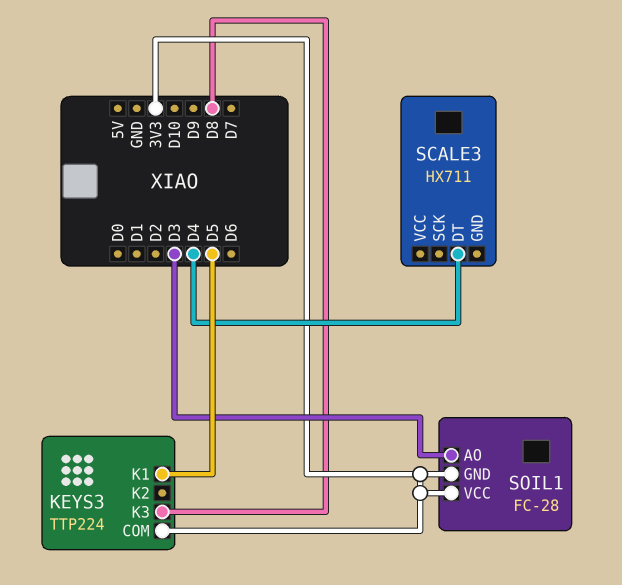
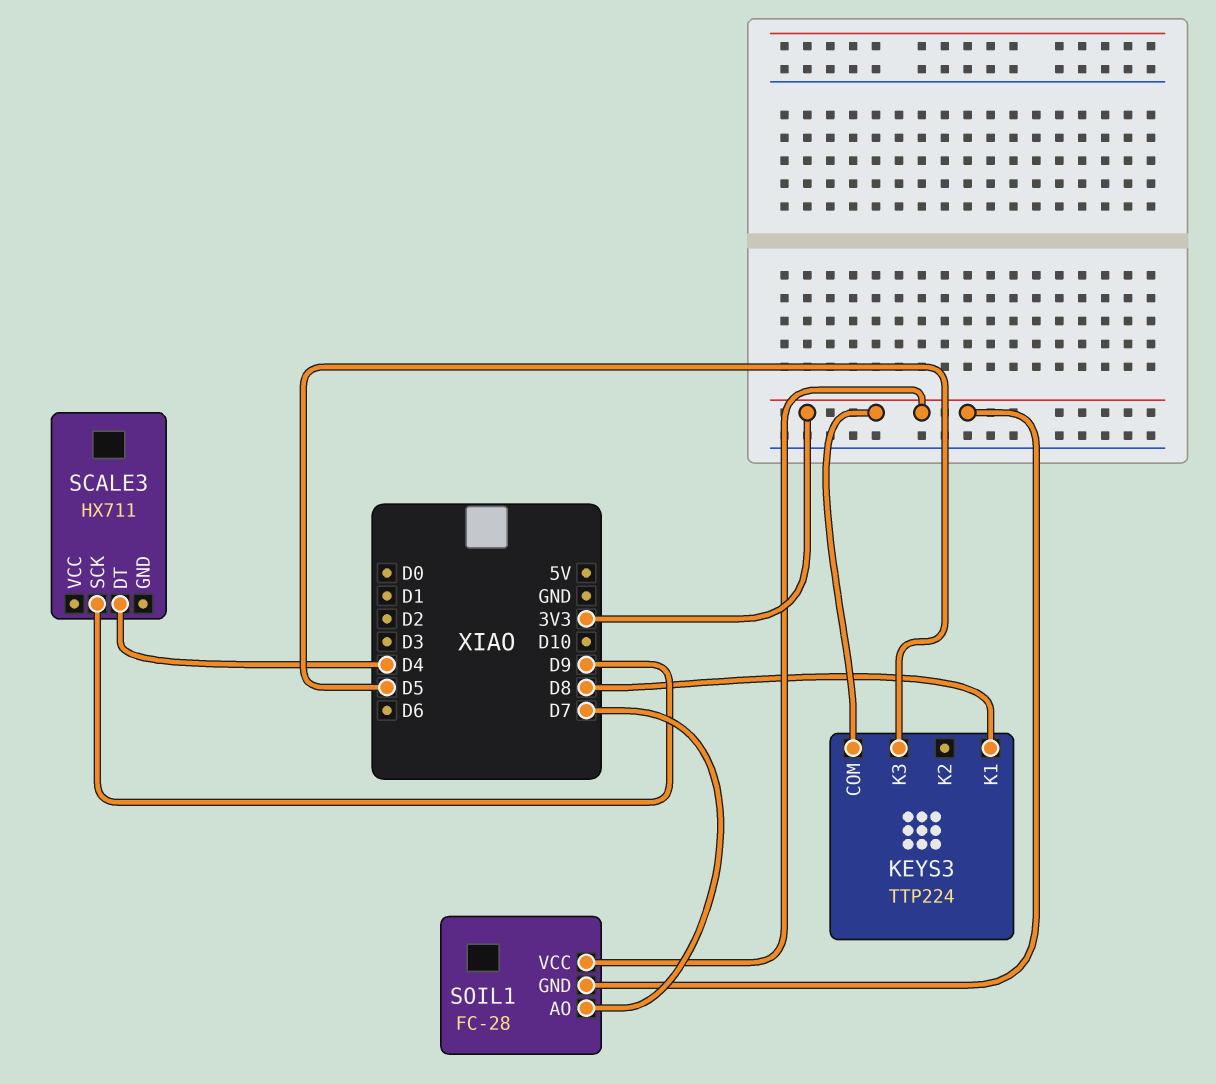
KEYS3 pin K1: D5 -> D8
KEYS3 pin K3: D8 -> D5
SCALE3 pin SCK: none -> D9
SOIL1 pin AO: D3 -> D7

